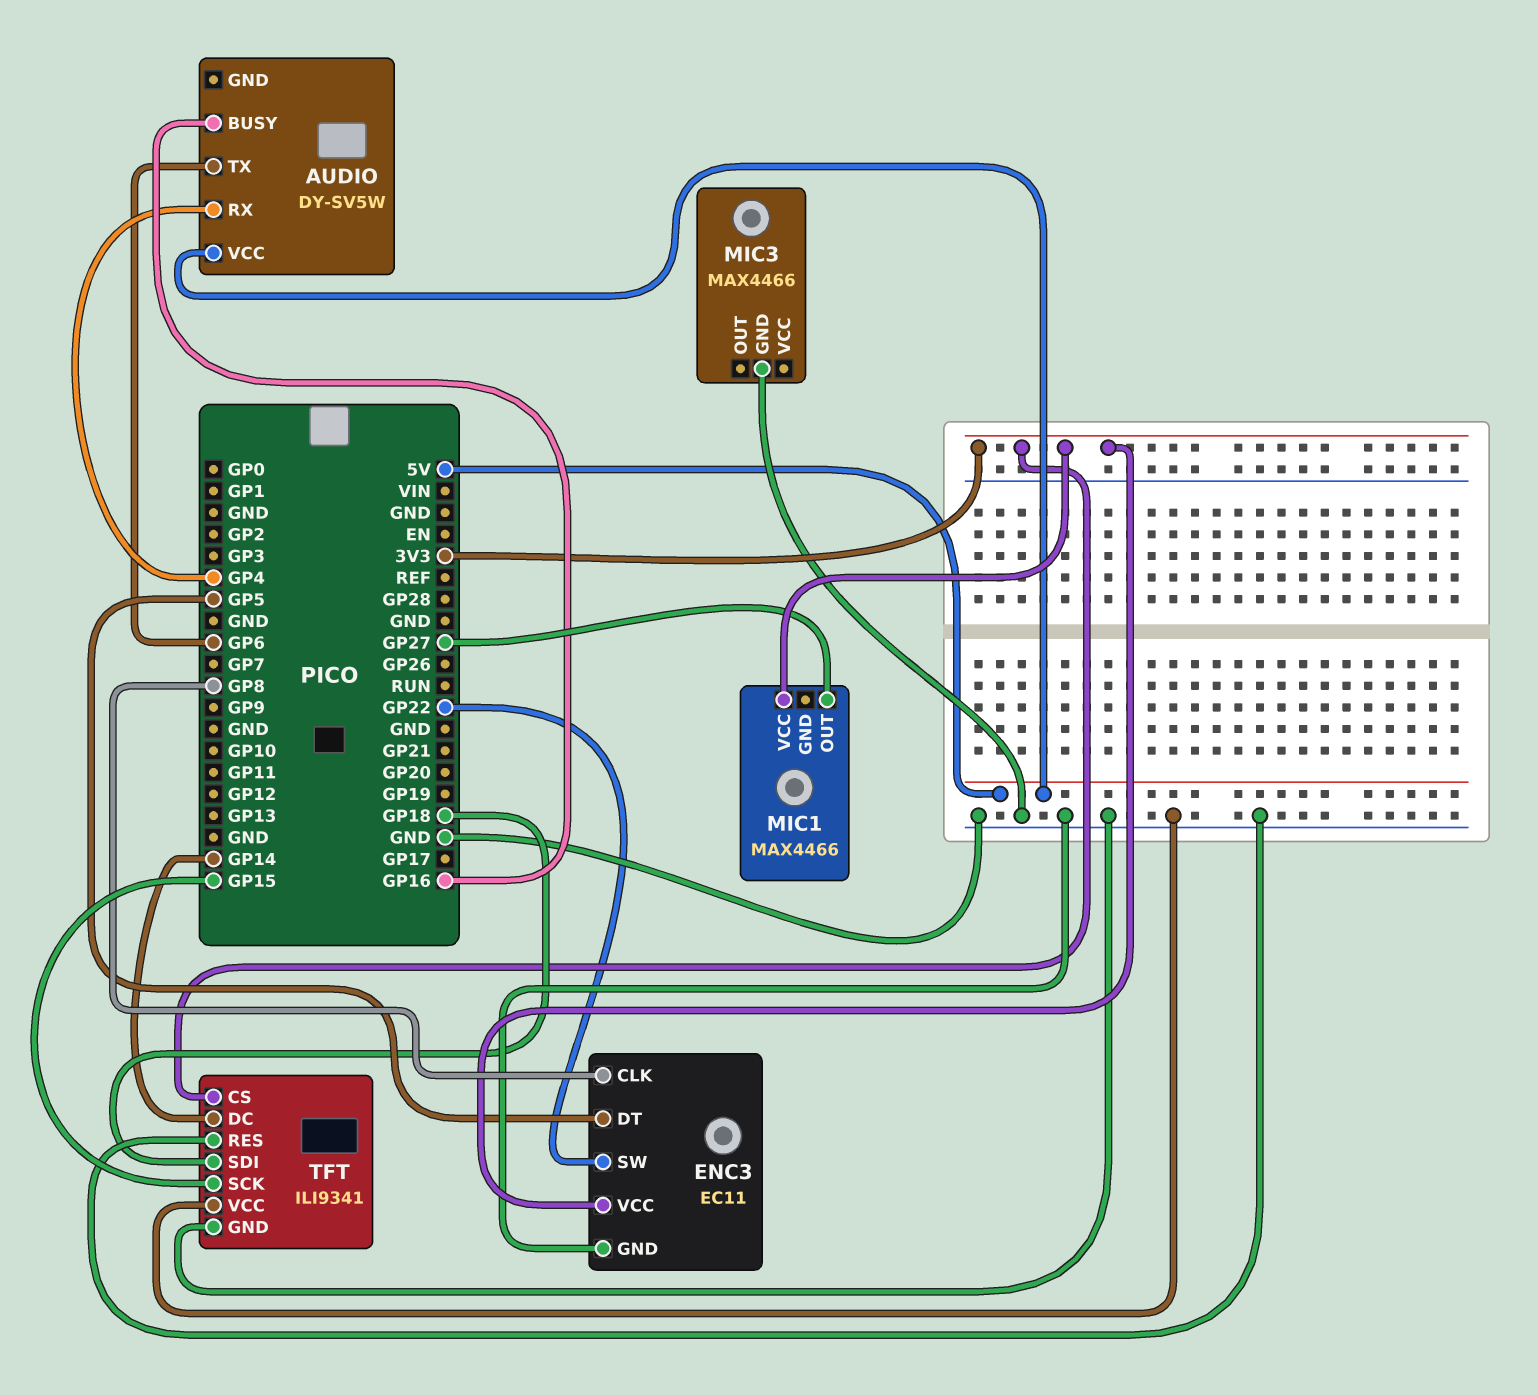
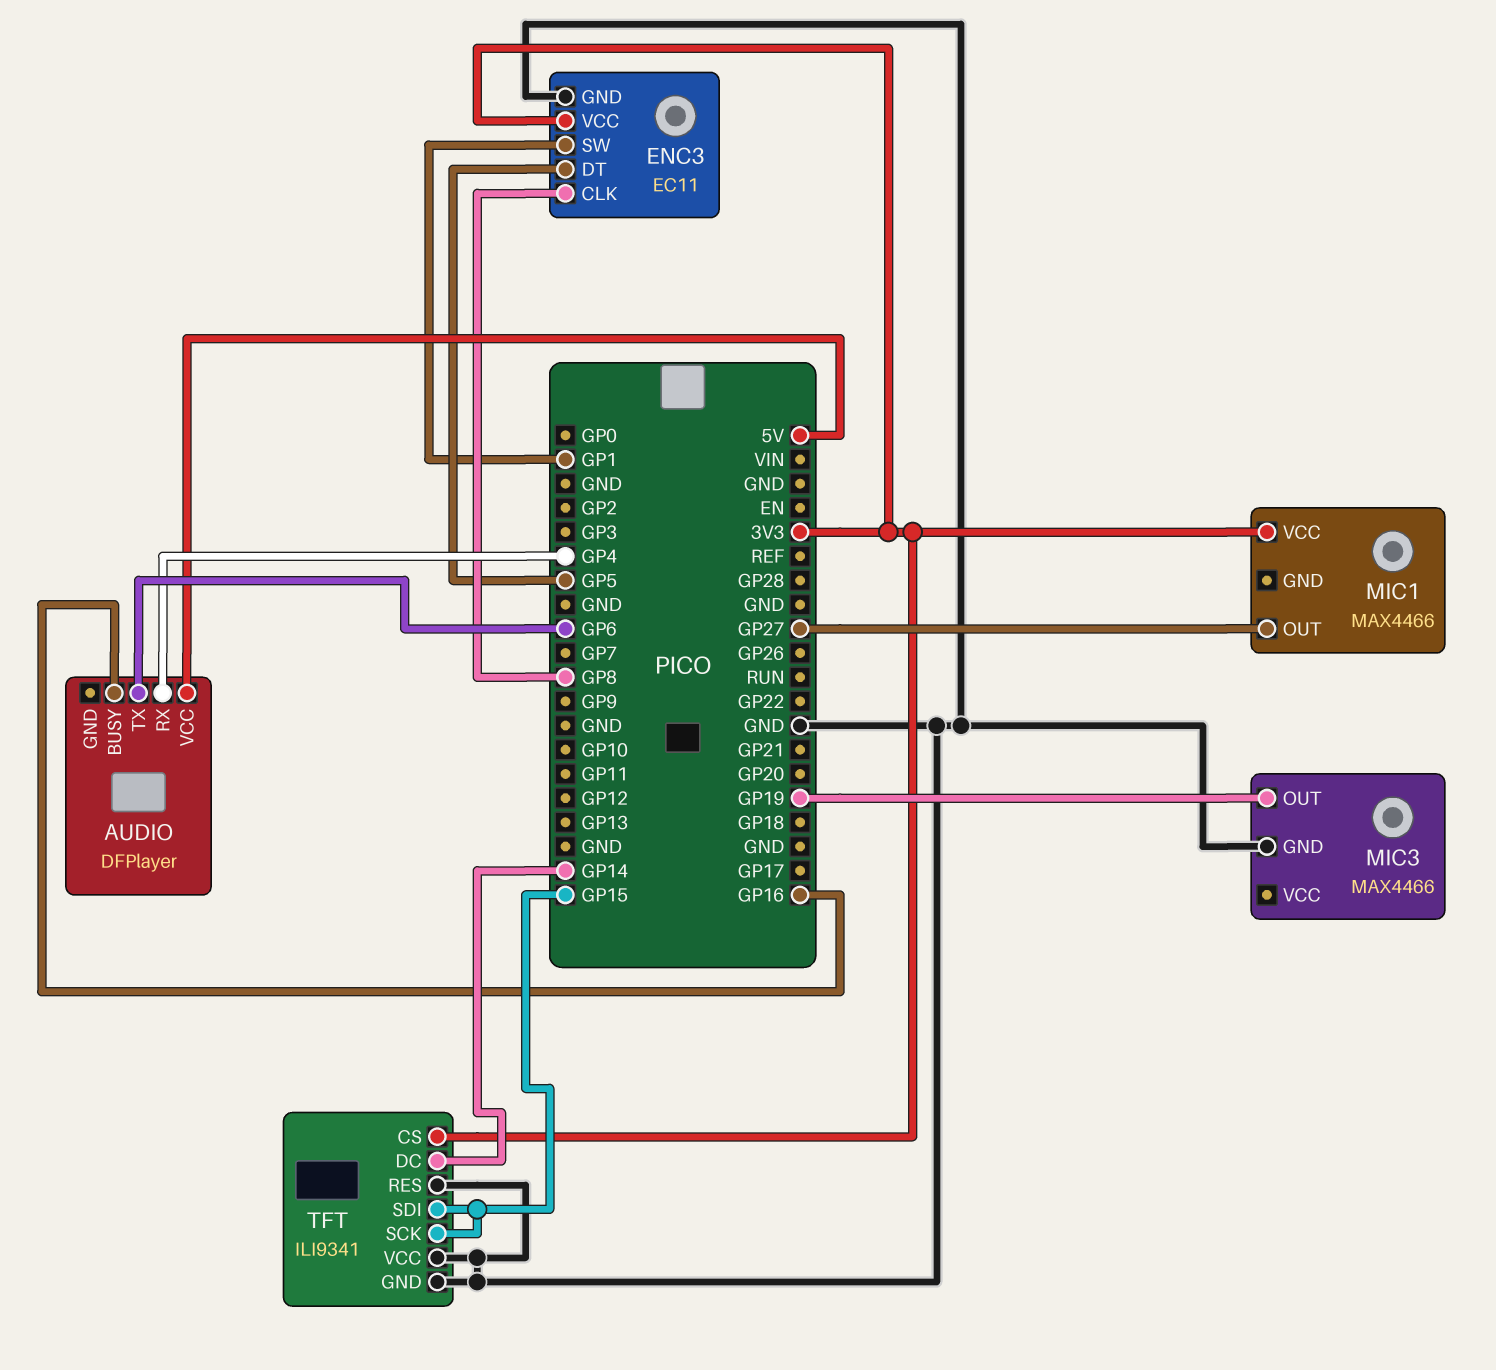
AUDIO: DY-SV5W -> DFPlayer
ENC3 pin SW: GP22 -> GP1
MIC3 pin OUT: none -> GP19
TFT pin SDI: GP18 -> GP15

